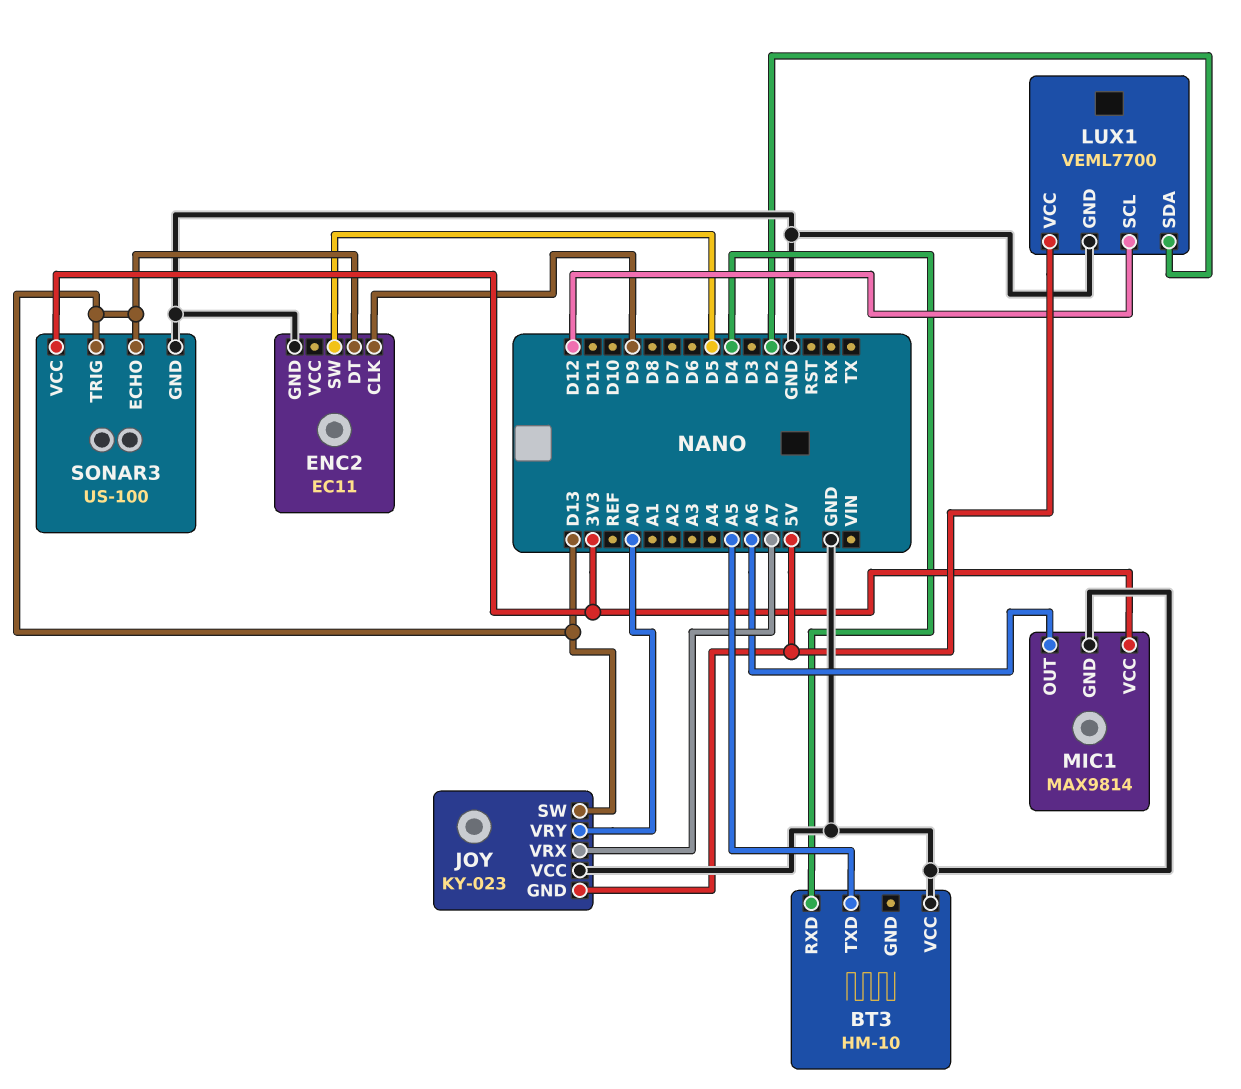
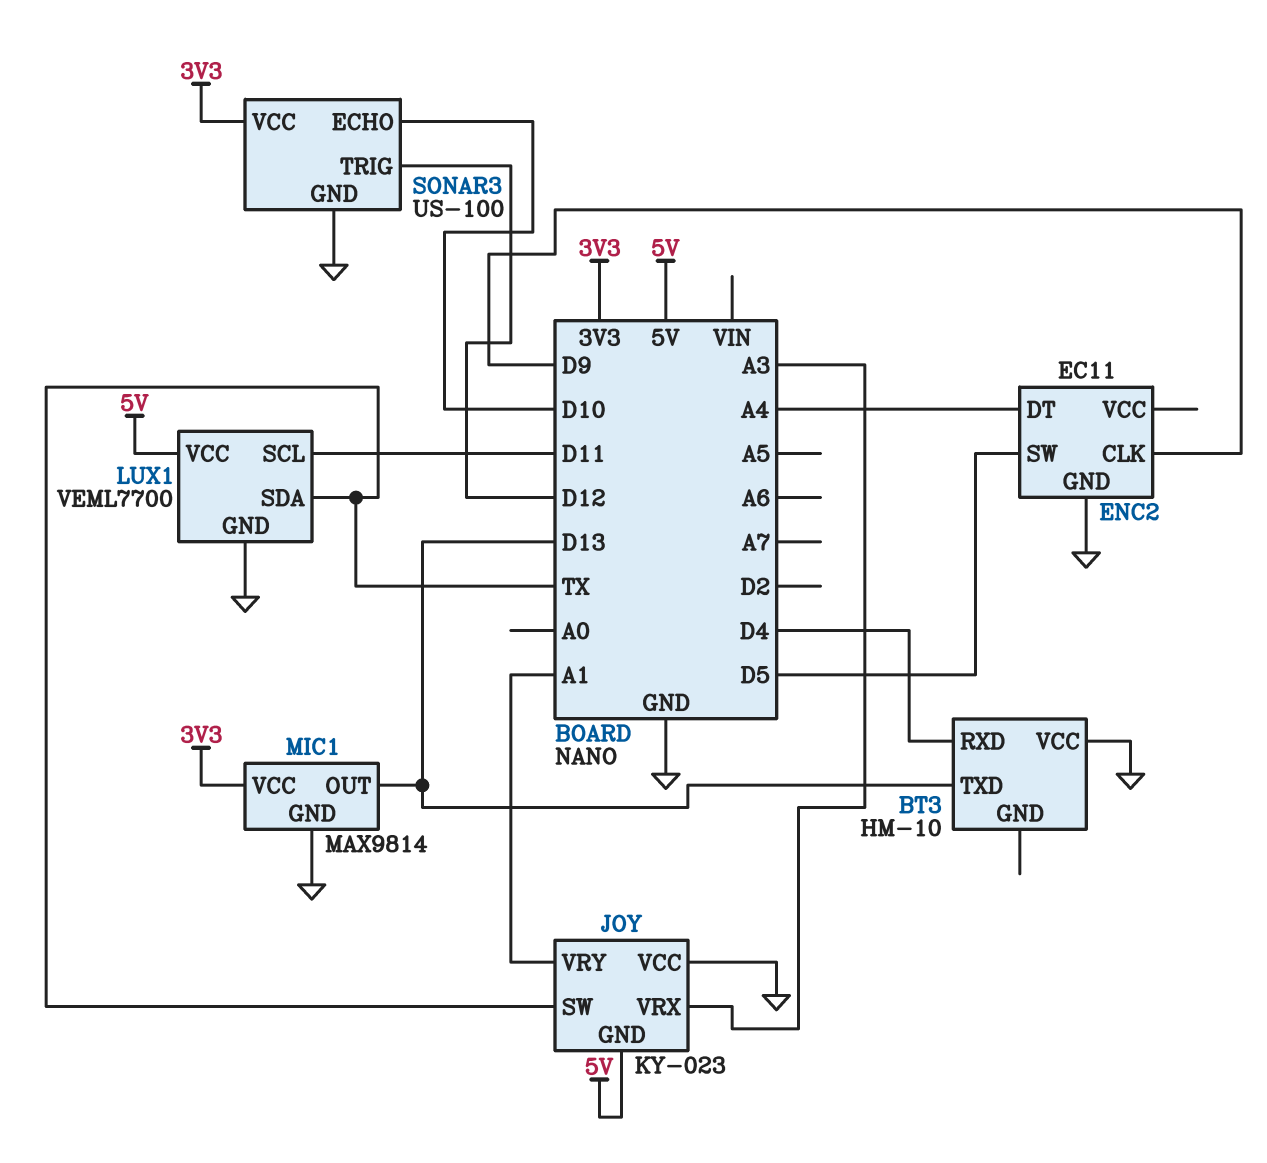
BT3 pin TXD: A5 -> D13
ENC2 pin DT: D13 -> A4
JOY pin SW: D13 -> TX
JOY pin VRX: A7 -> A3
JOY pin VRY: A0 -> A1
LUX1 pin SCL: D12 -> D11
LUX1 pin SDA: D2 -> TX
MIC1 pin OUT: A6 -> D13
SONAR3 pin ECHO: D13 -> D10
SONAR3 pin TRIG: D13 -> D12

